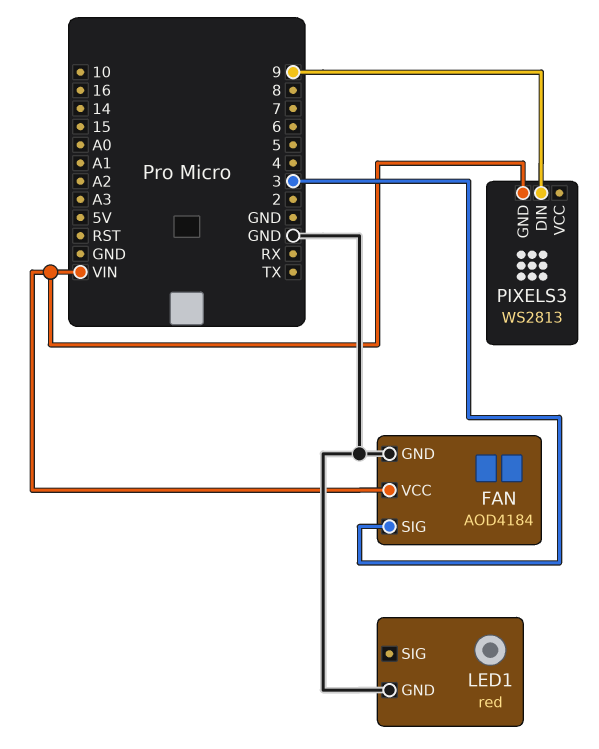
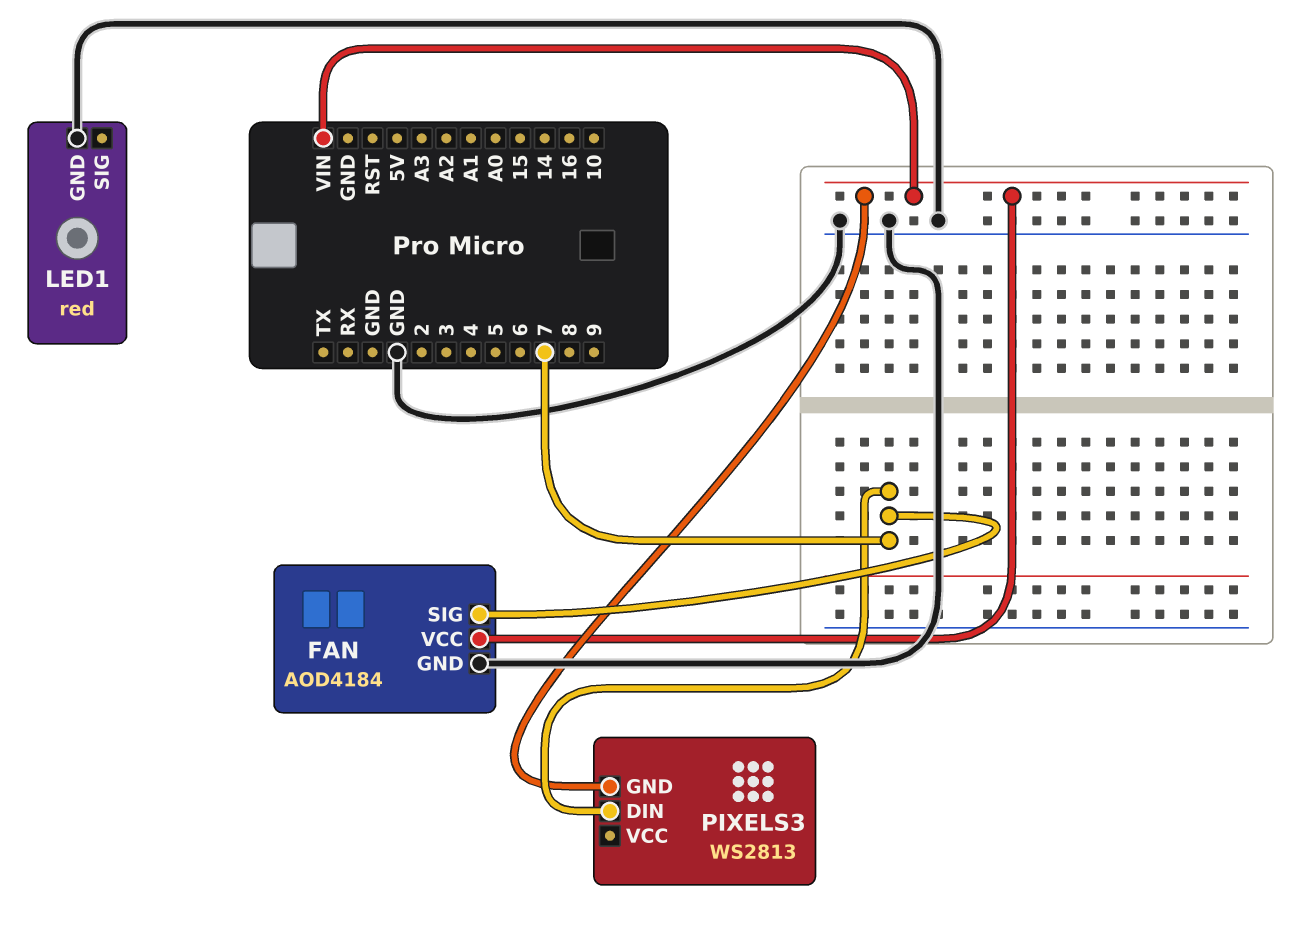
FAN pin SIG: 3 -> 7
PIXELS3 pin DIN: 9 -> 7

